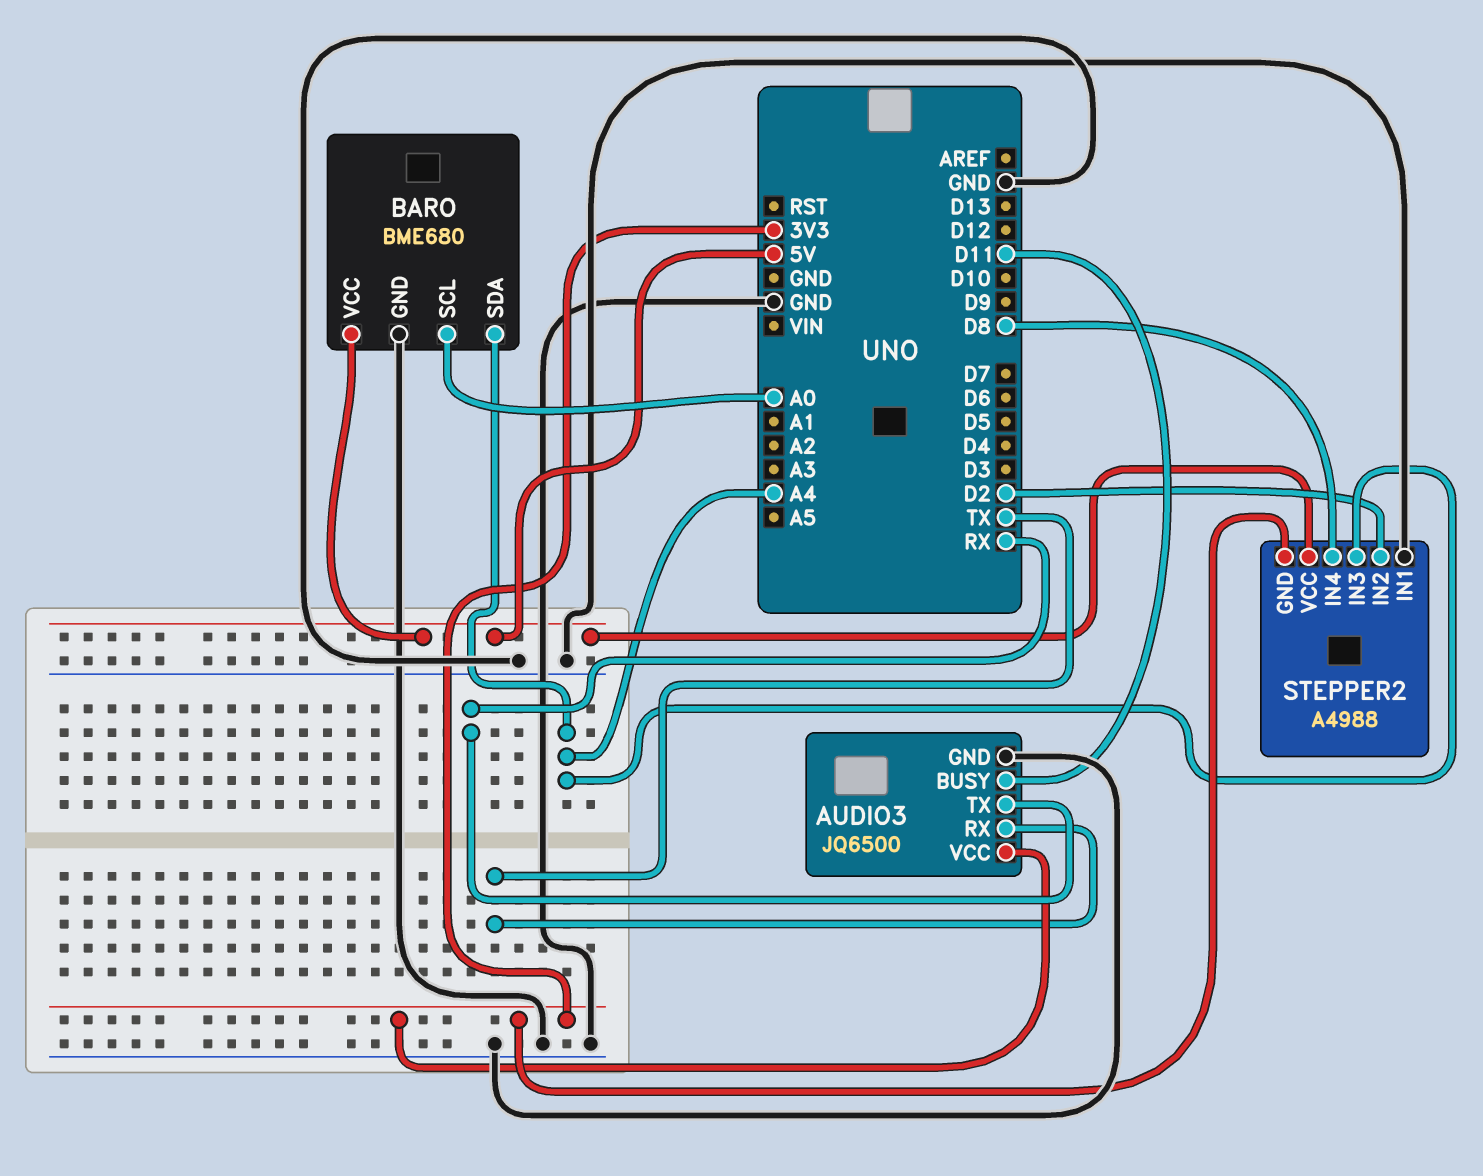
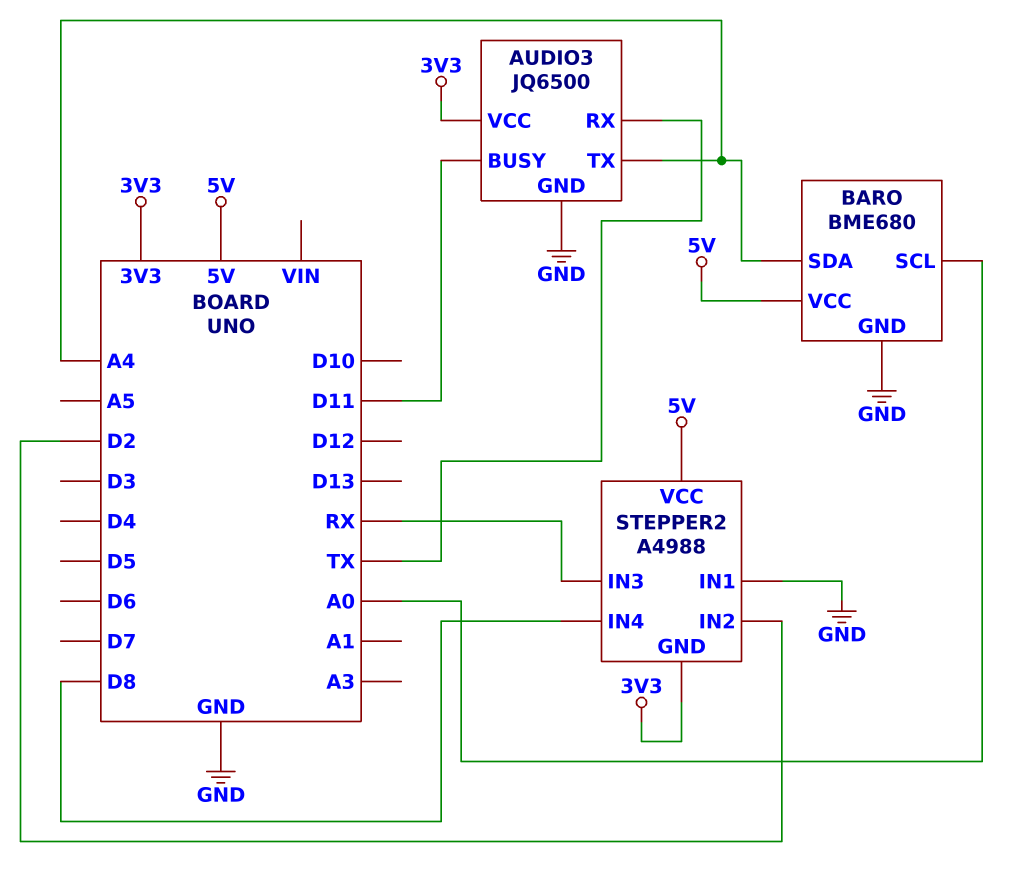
AUDIO3 pin TX: RX -> A4
STEPPER2 pin IN3: A4 -> RX

